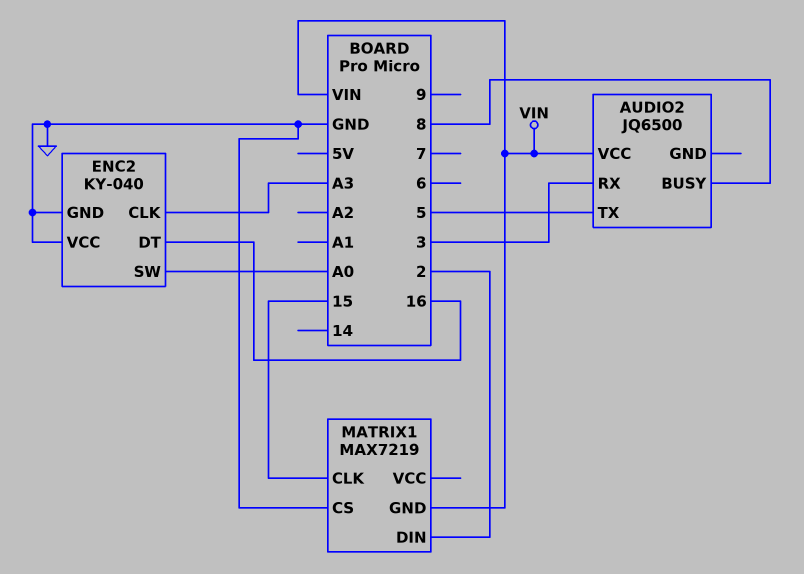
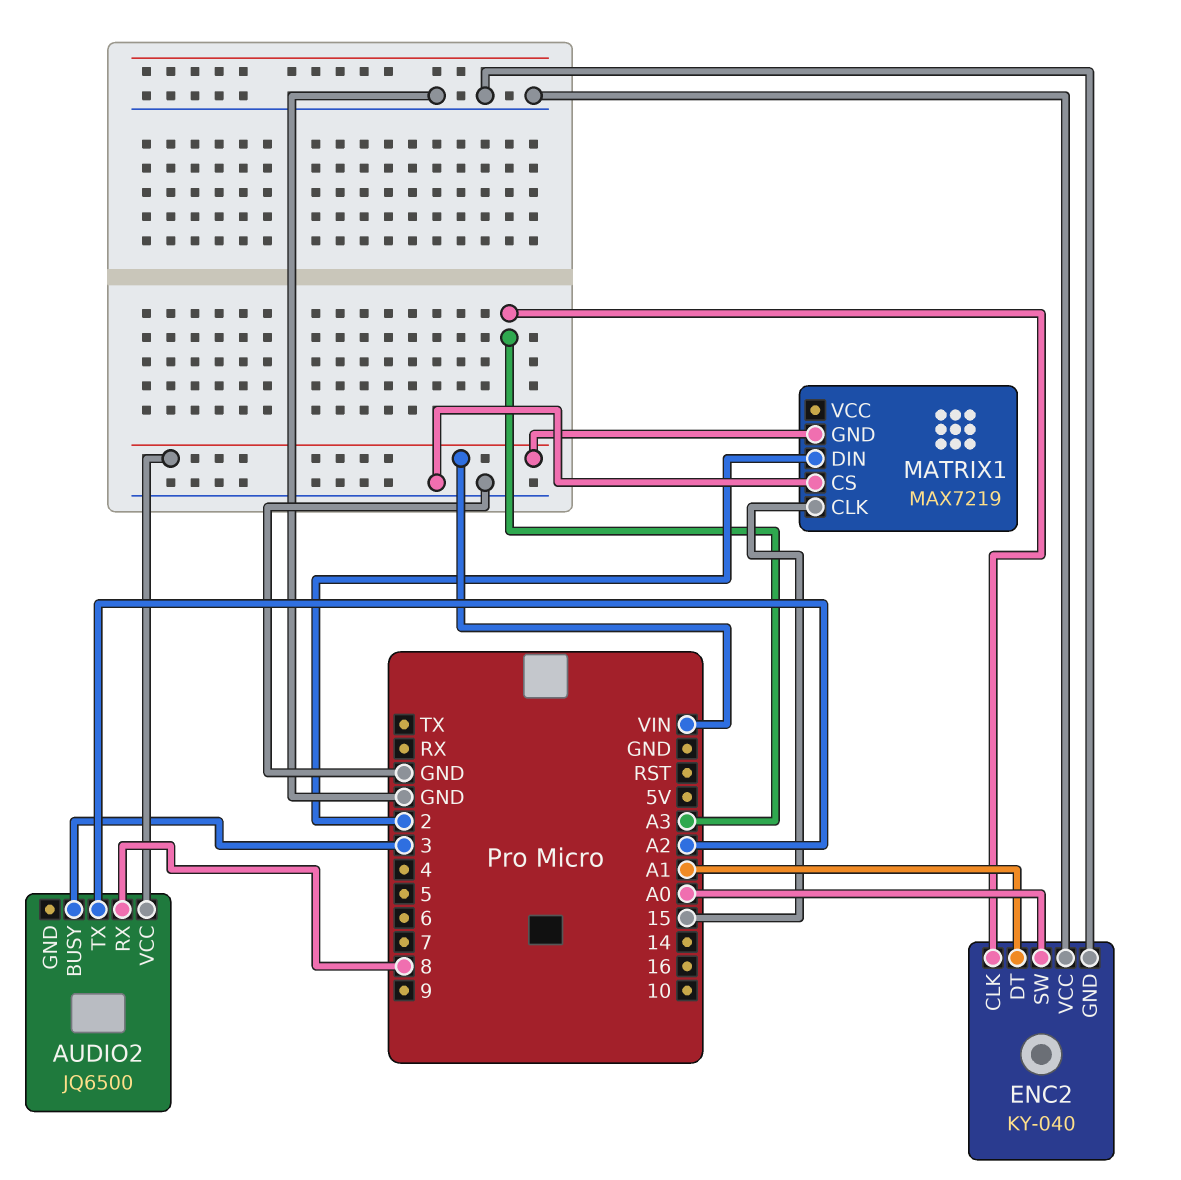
AUDIO2 pin BUSY: 8 -> 3
AUDIO2 pin RX: 3 -> 8
AUDIO2 pin TX: 5 -> A2
ENC2 pin DT: 16 -> A1

